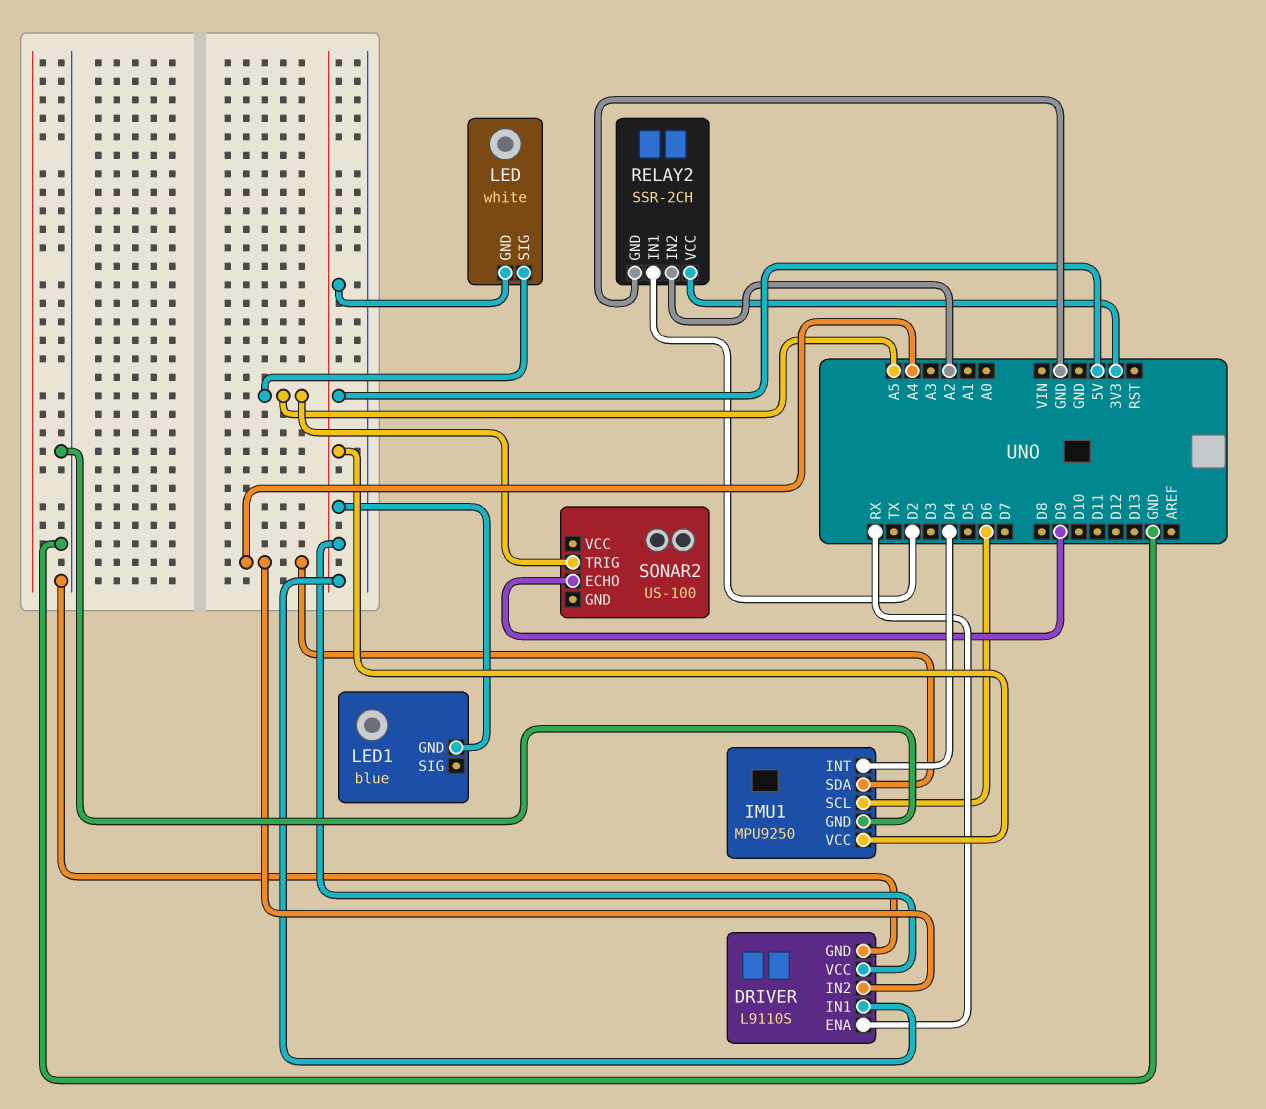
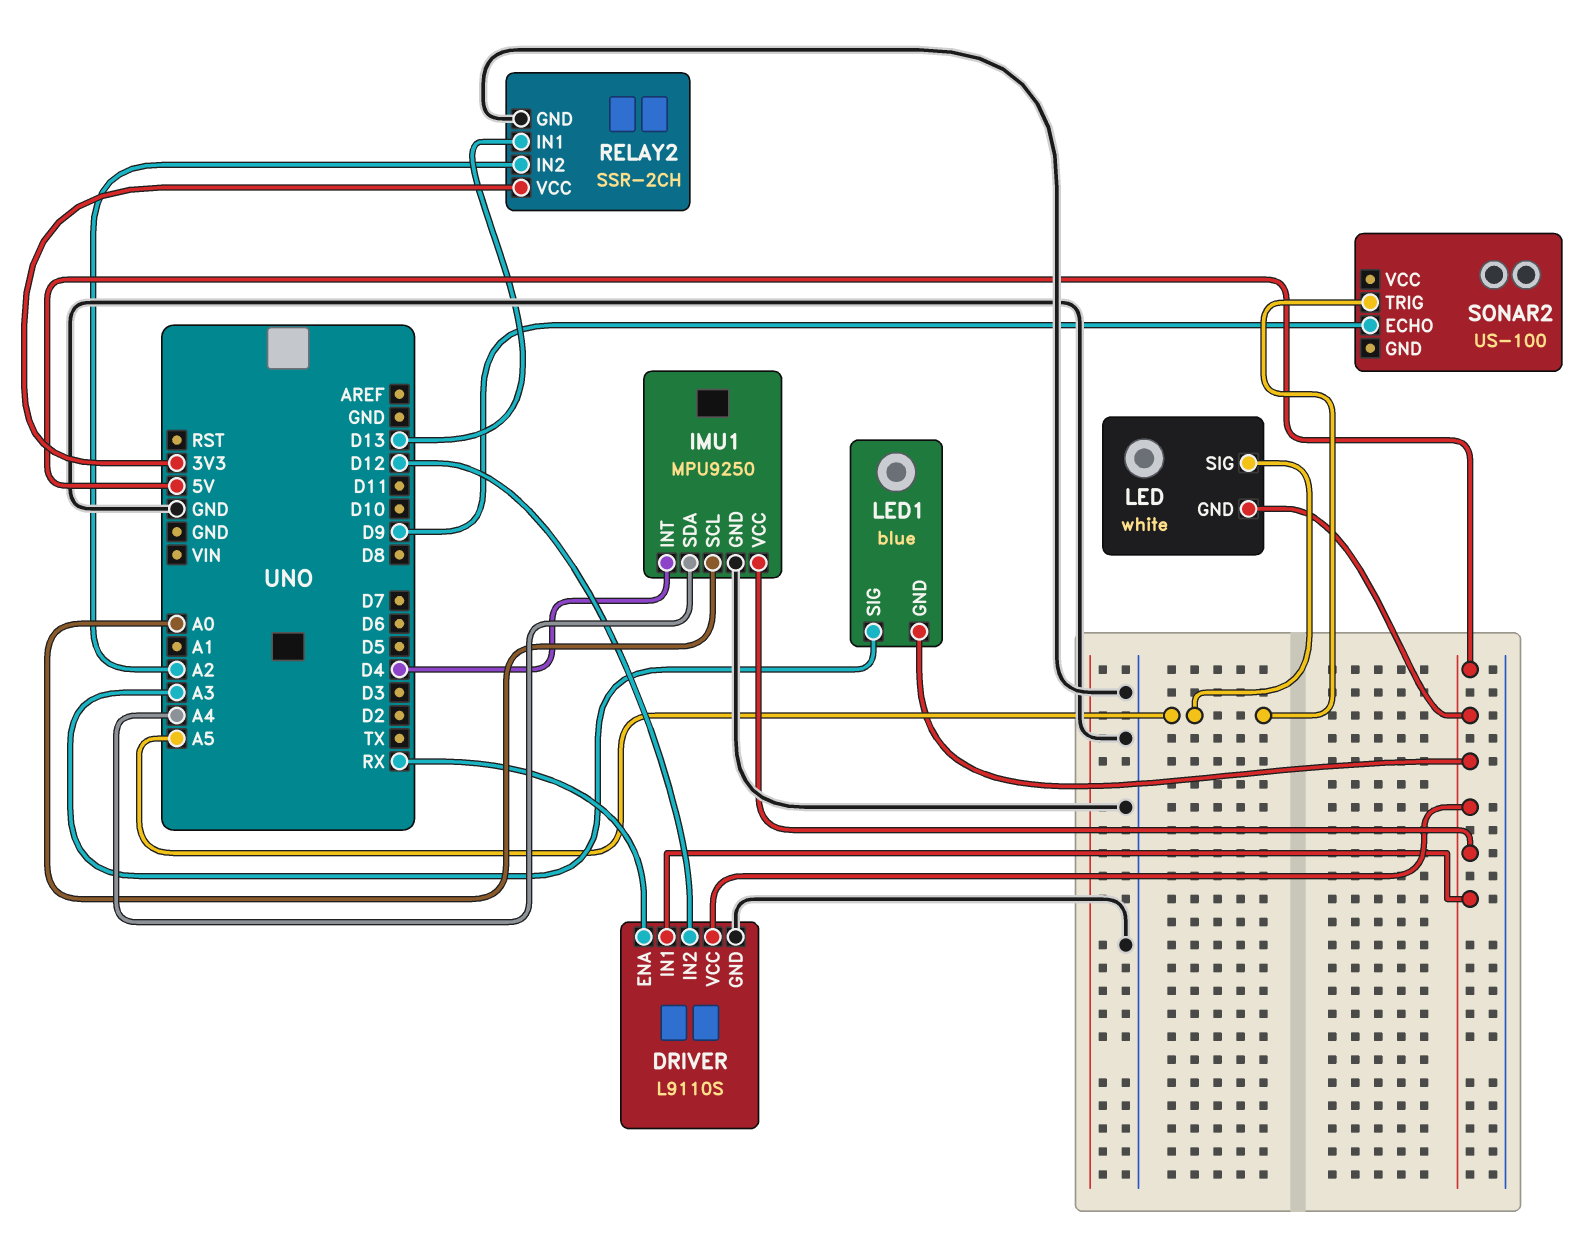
DRIVER pin IN2: A4 -> D12
IMU1 pin SCL: D6 -> A0
LED1 pin SIG: none -> A3
RELAY2 pin IN1: D2 -> D13

